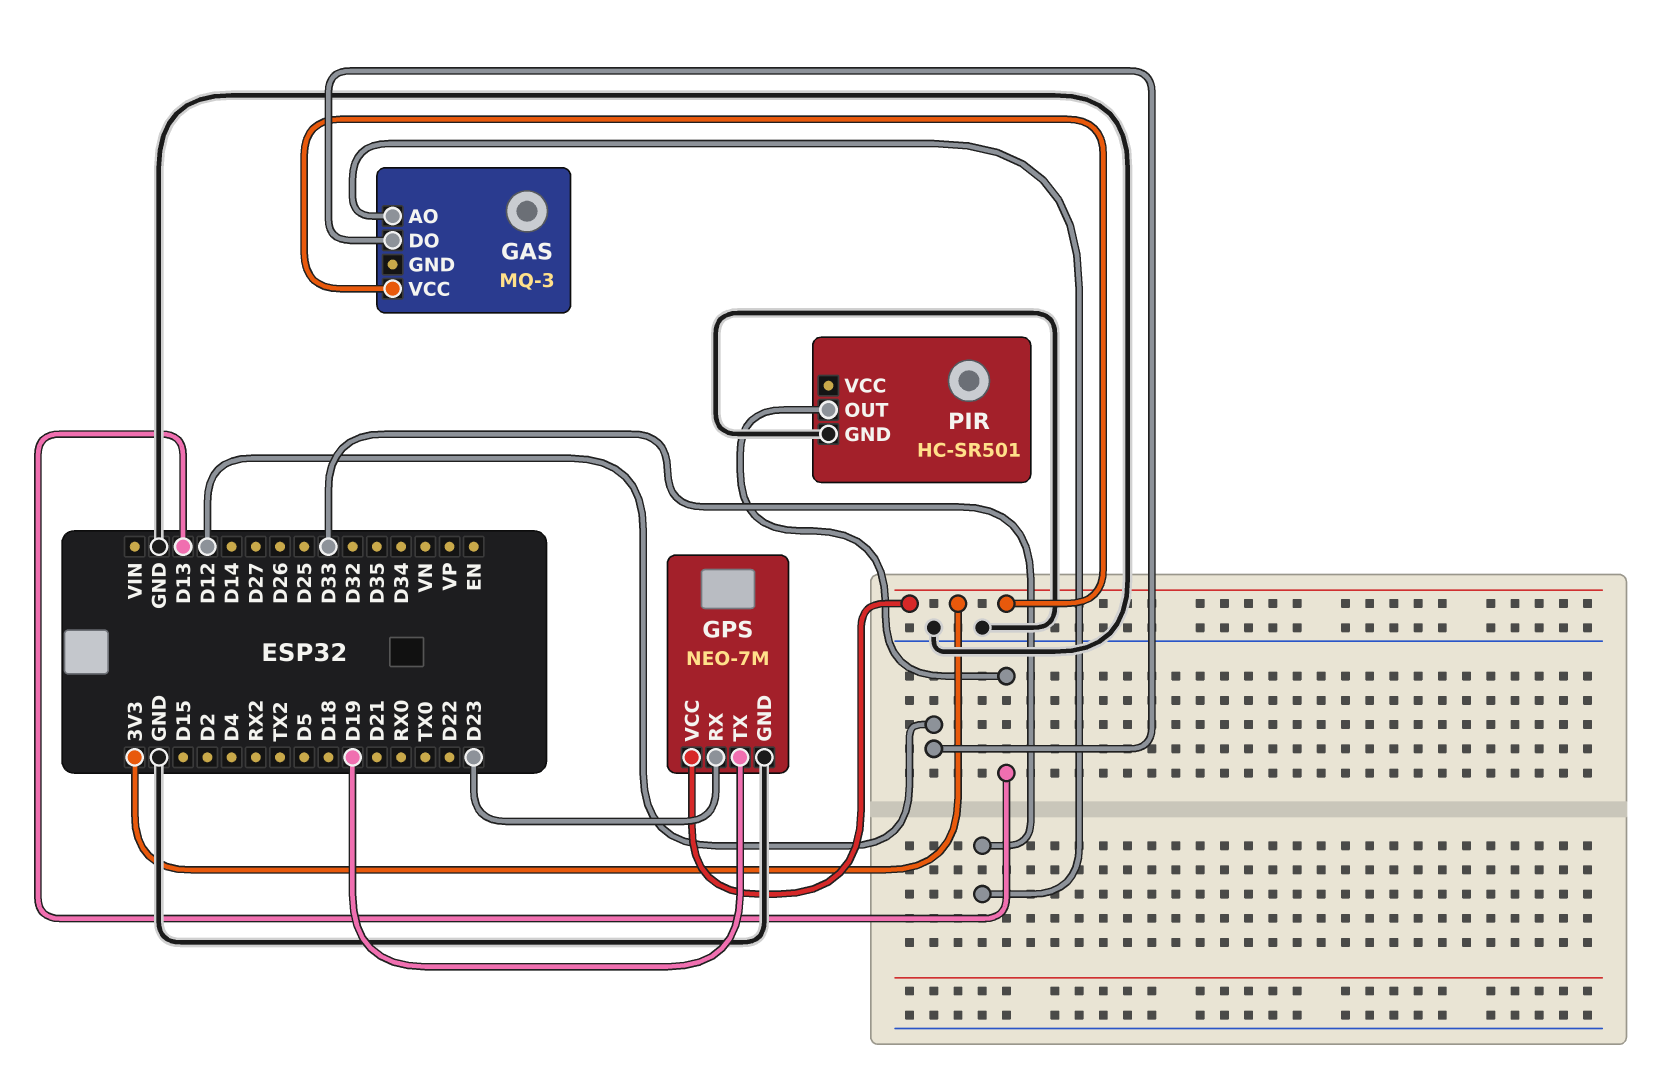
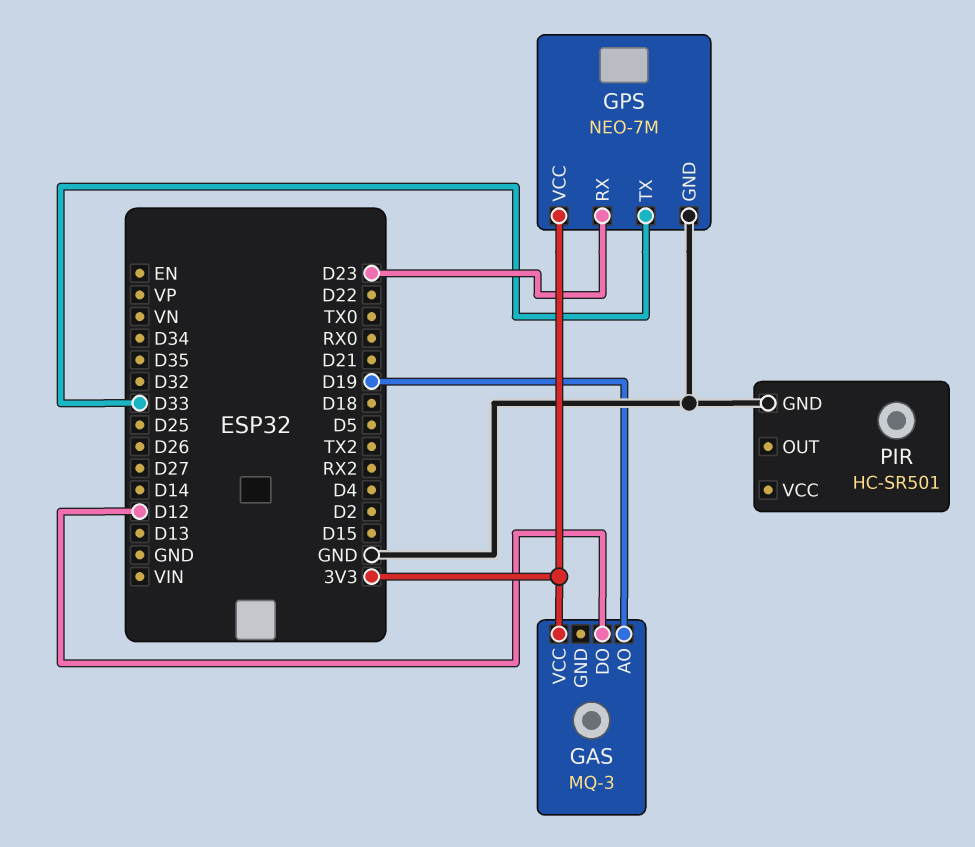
GAS pin AO: D33 -> D19
GPS pin TX: D19 -> D33
PIR pin OUT: D13 -> none

